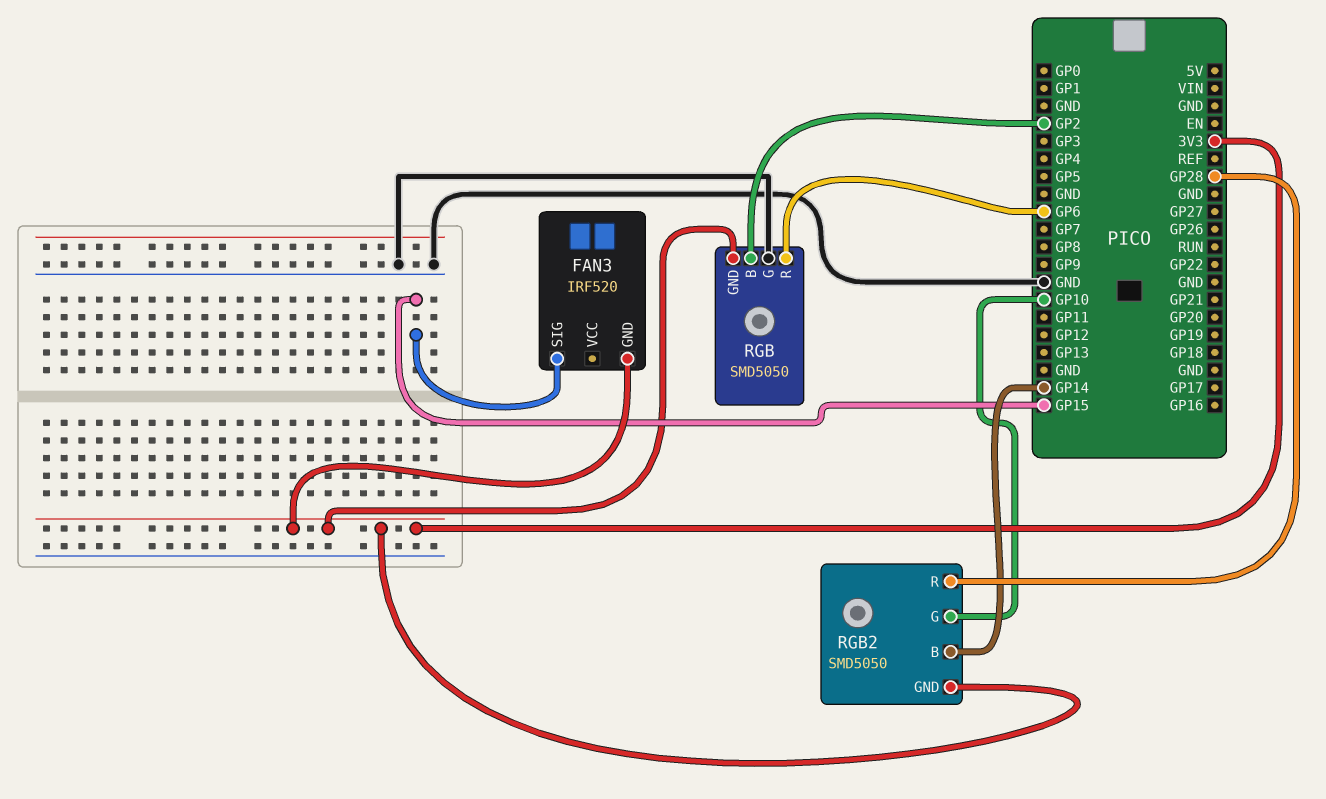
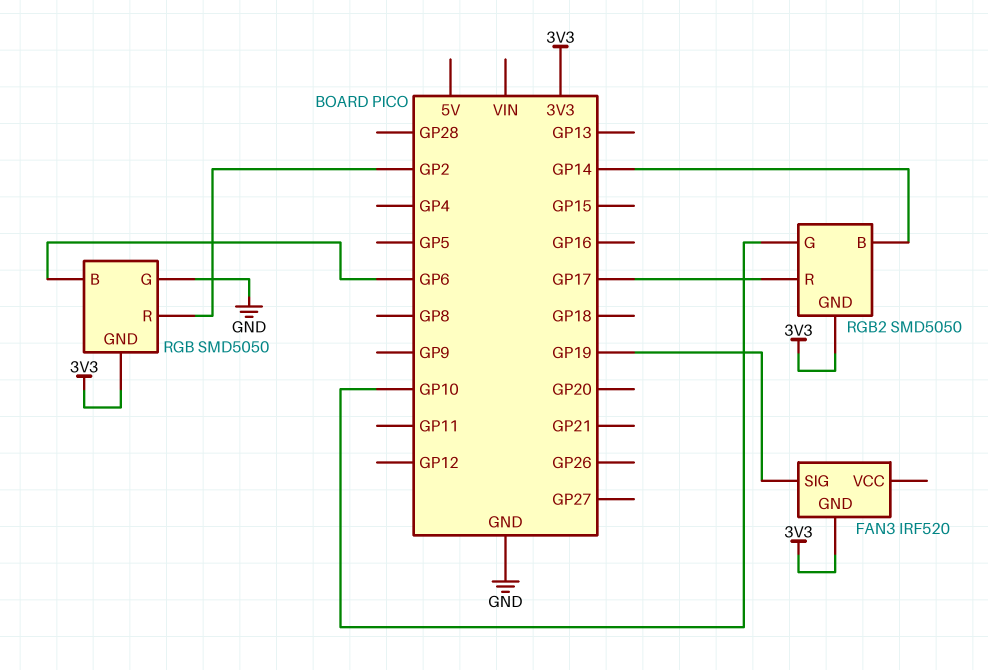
FAN3 pin SIG: GP15 -> GP19
RGB pin B: GP2 -> GP6
RGB pin R: GP6 -> GP2
RGB2 pin R: GP28 -> GP17

